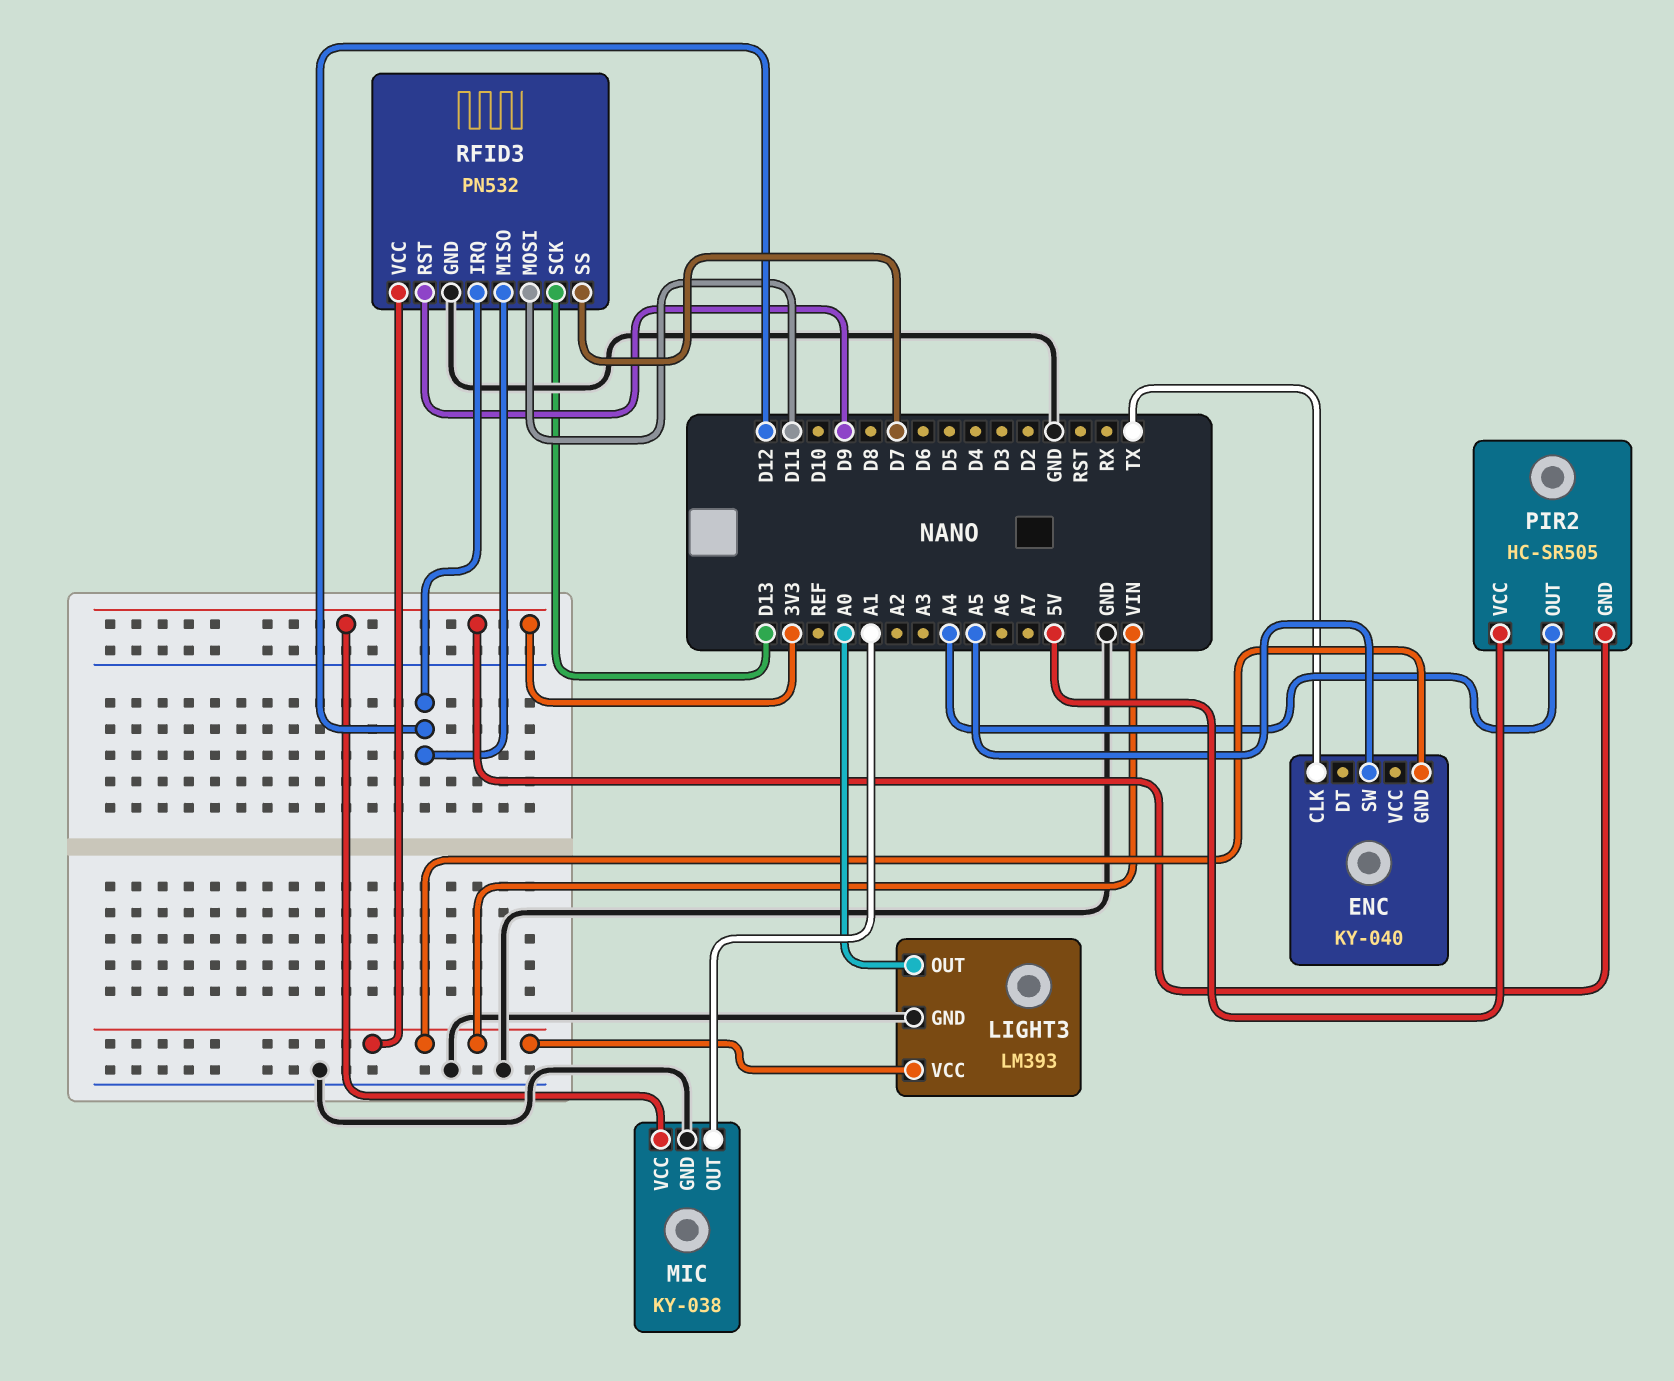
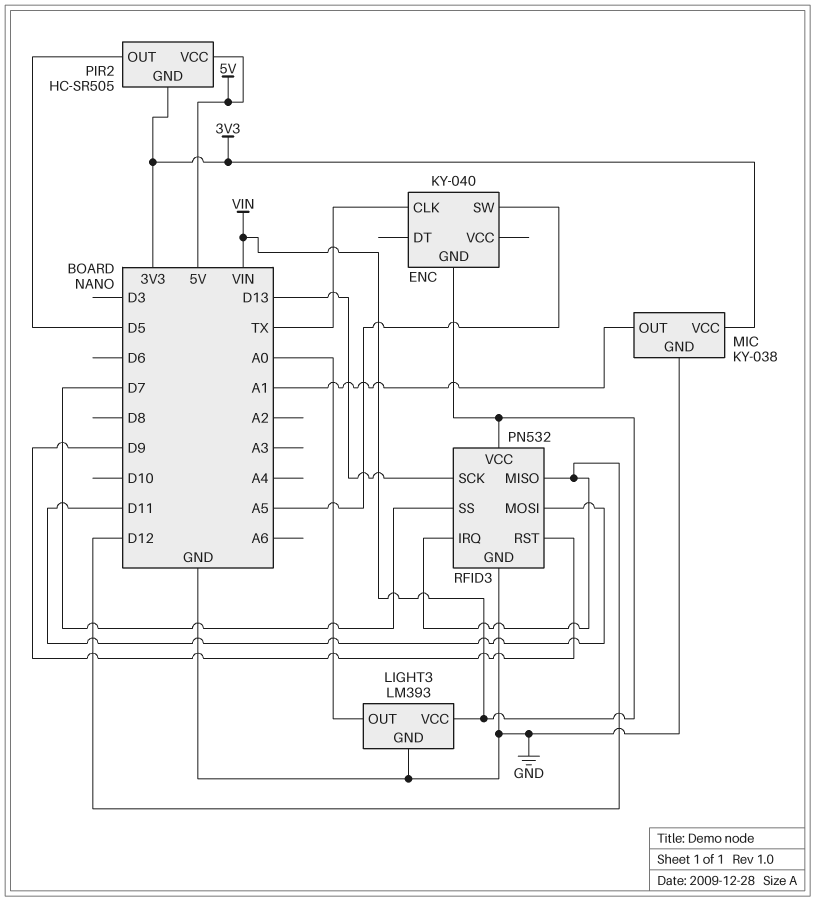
PIR2 pin OUT: A4 -> D5

